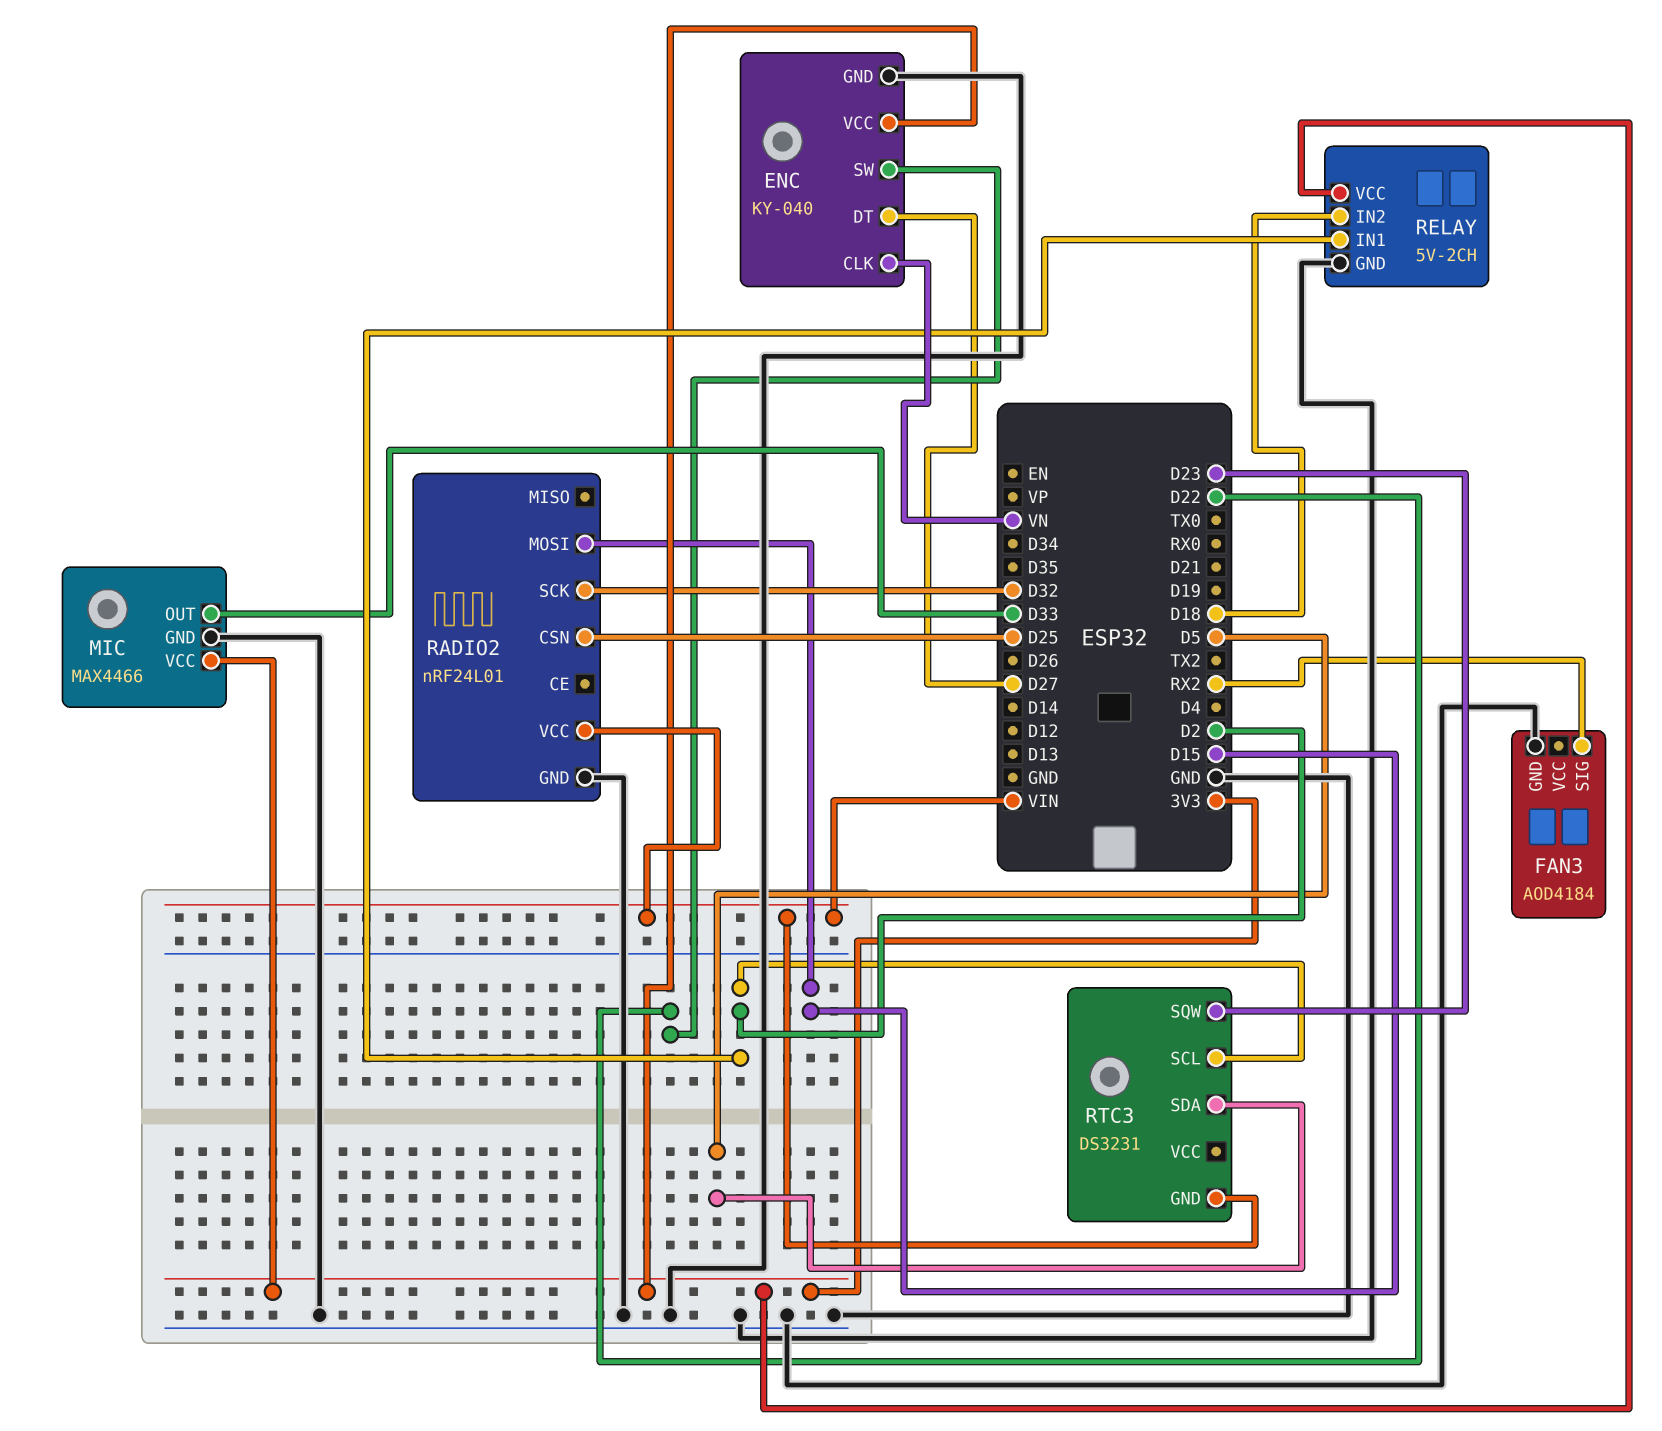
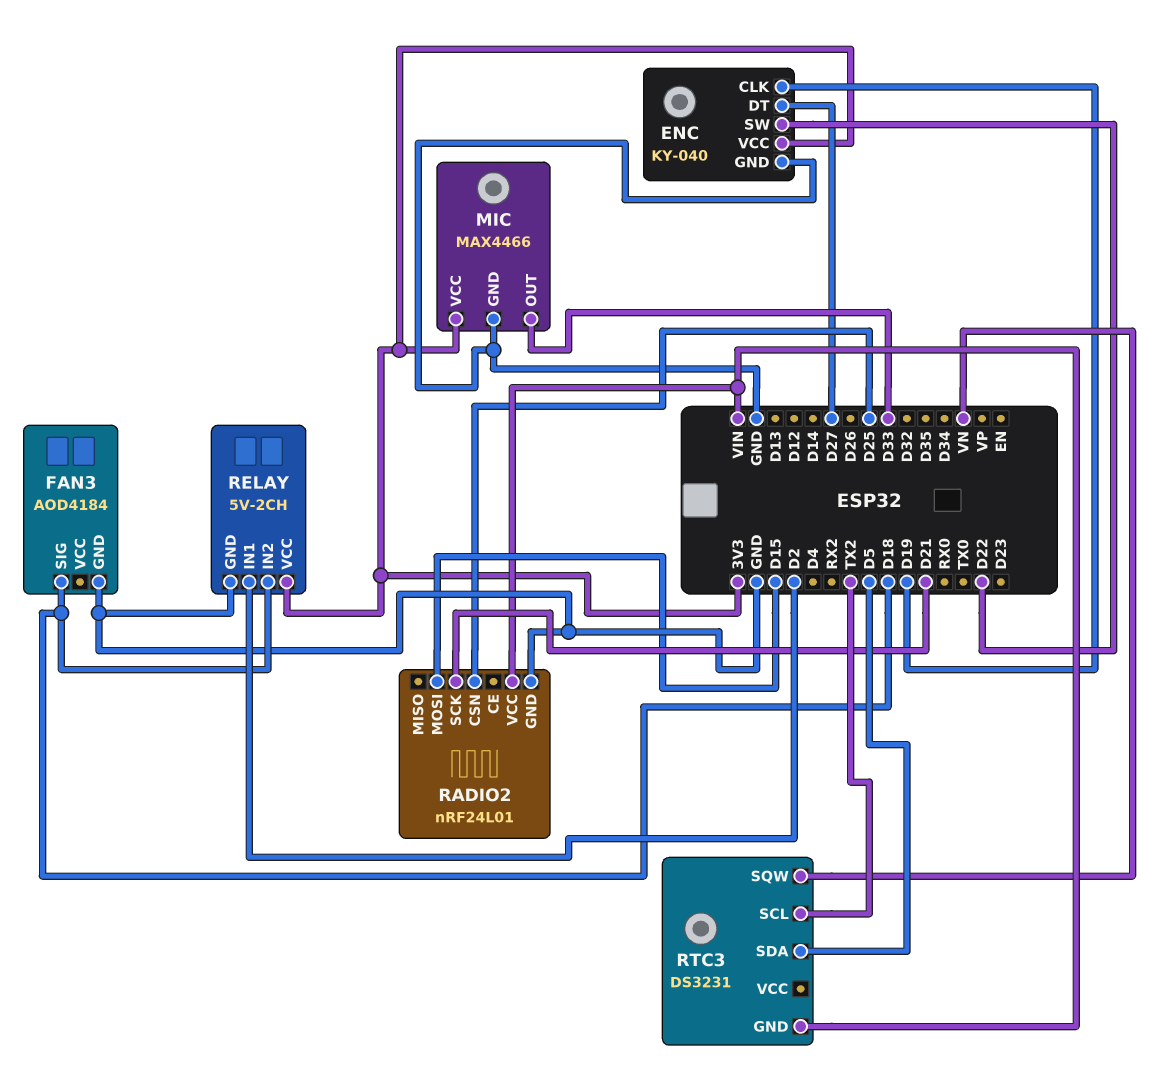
ENC pin CLK: VN -> D19
FAN3 pin SIG: RX2 -> D18
RADIO2 pin SCK: D32 -> D21
RTC3 pin SCL: D2 -> TX2
RTC3 pin SQW: D23 -> VN

